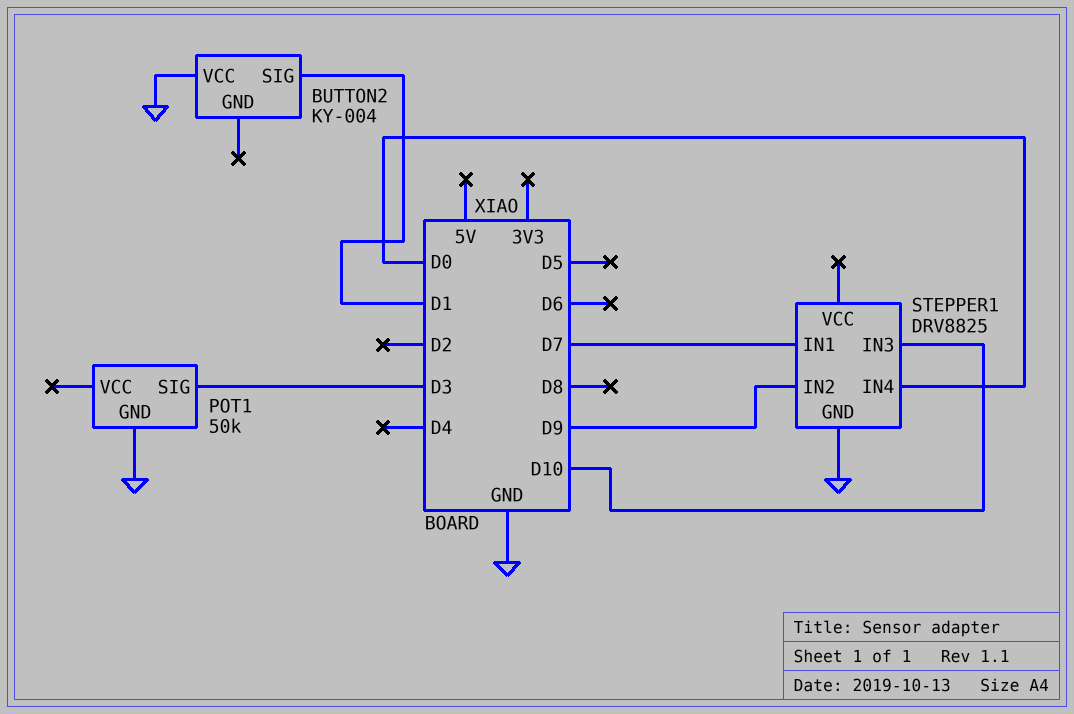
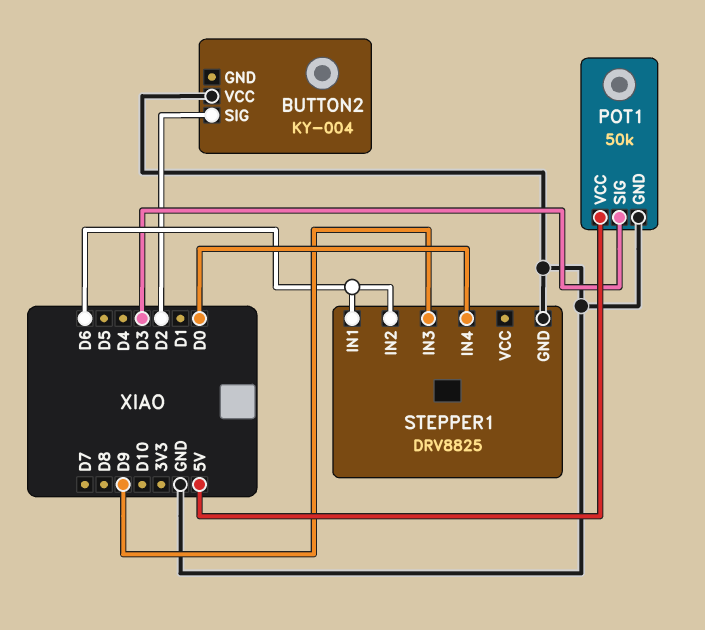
BUTTON2 pin SIG: D1 -> D2
POT1 pin VCC: none -> 5V
STEPPER1 pin IN1: D7 -> D6
STEPPER1 pin IN2: D9 -> D6
STEPPER1 pin IN3: D10 -> D9

